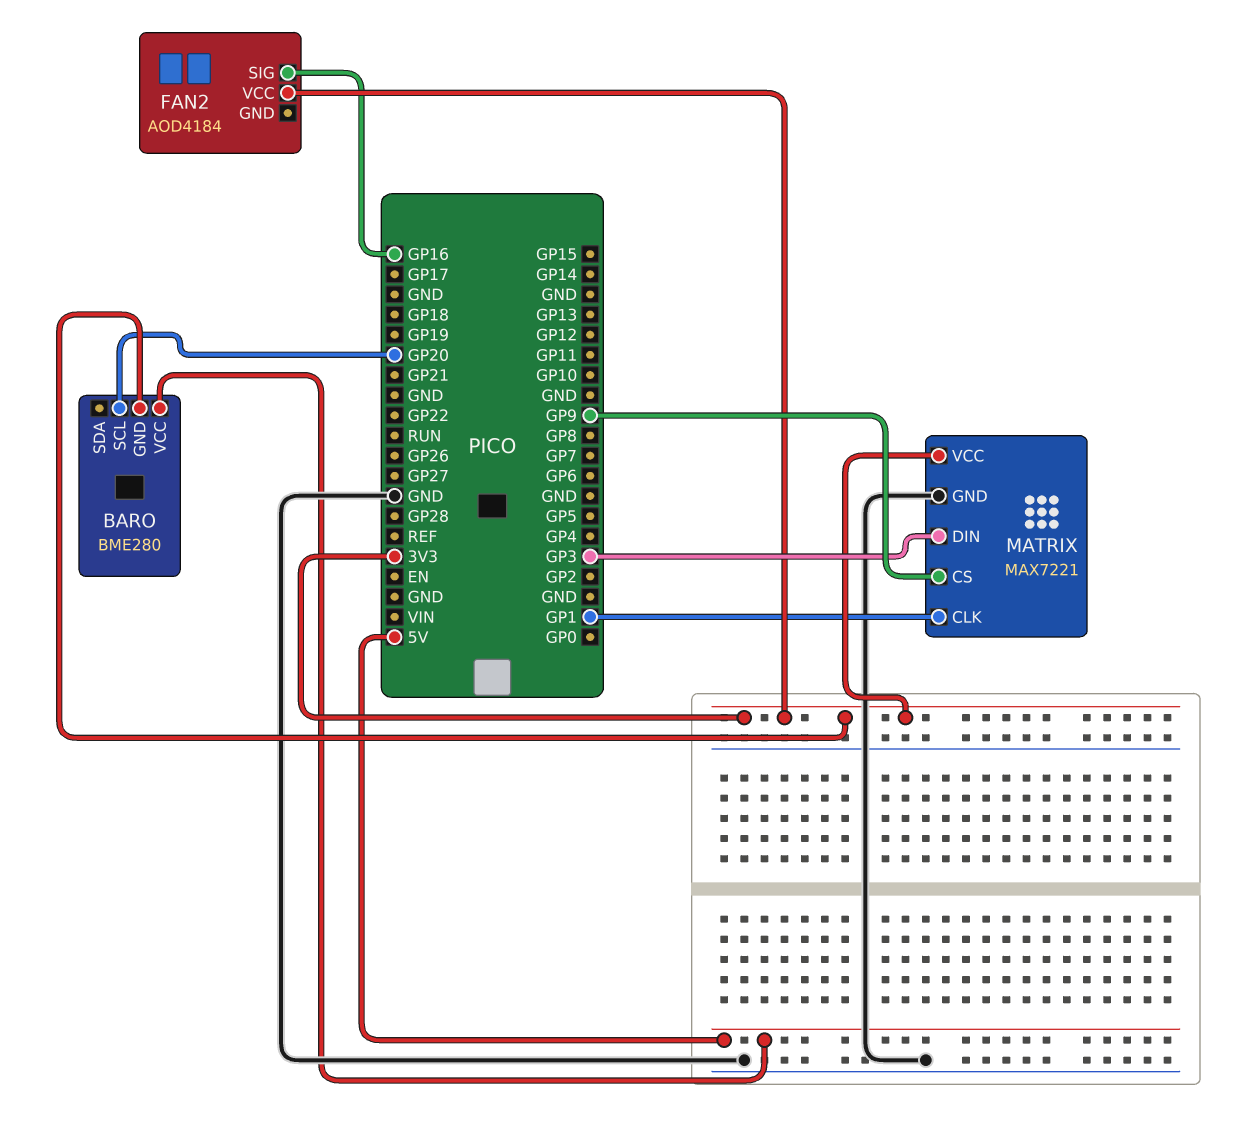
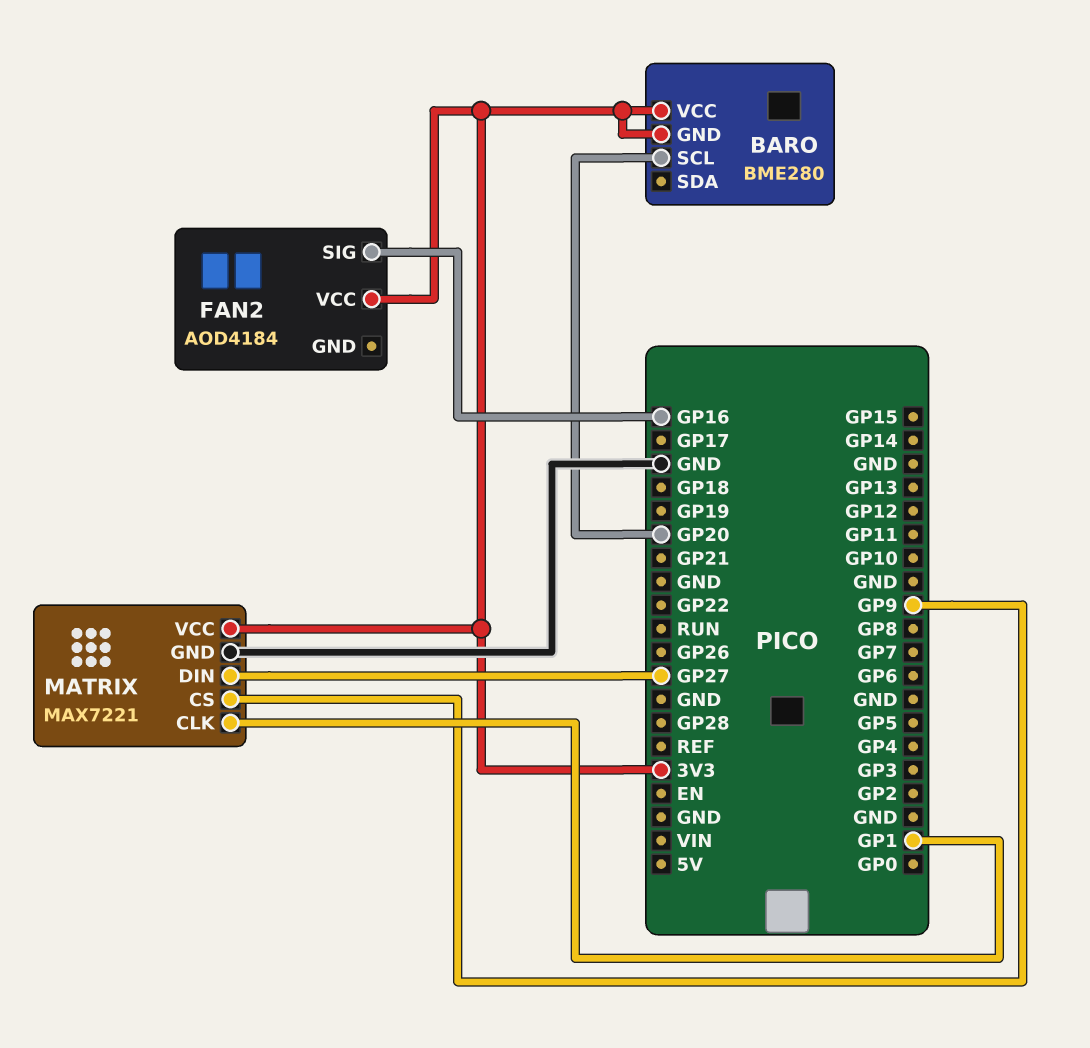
BARO pin VCC: 5V -> 3V3
MATRIX pin DIN: GP3 -> GP27

